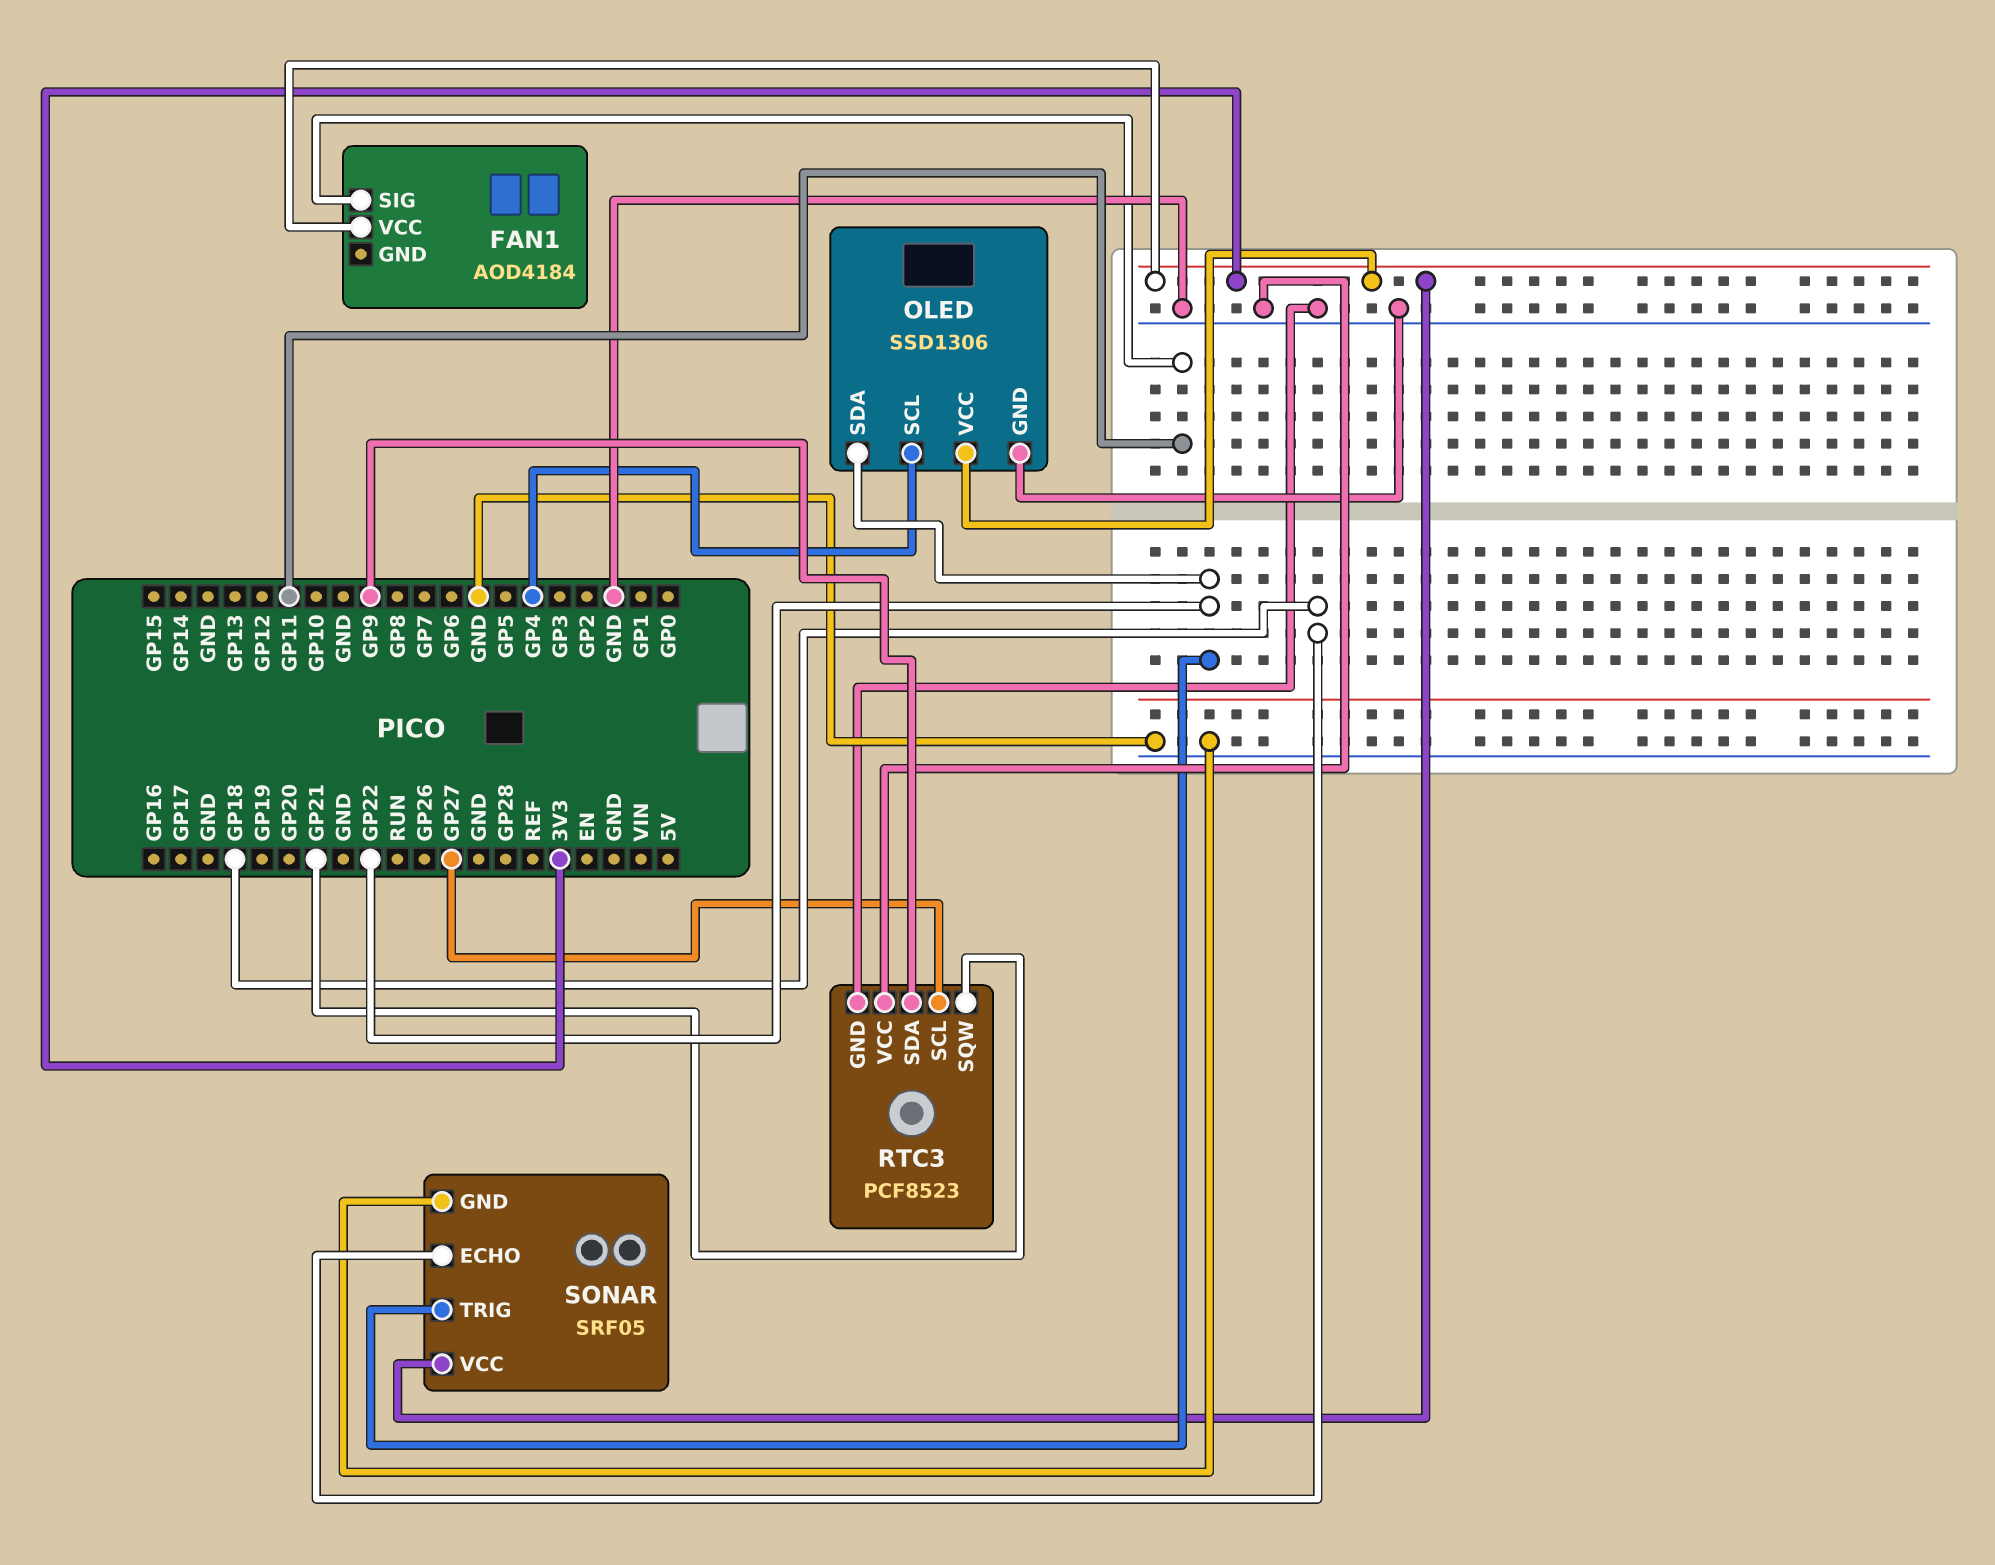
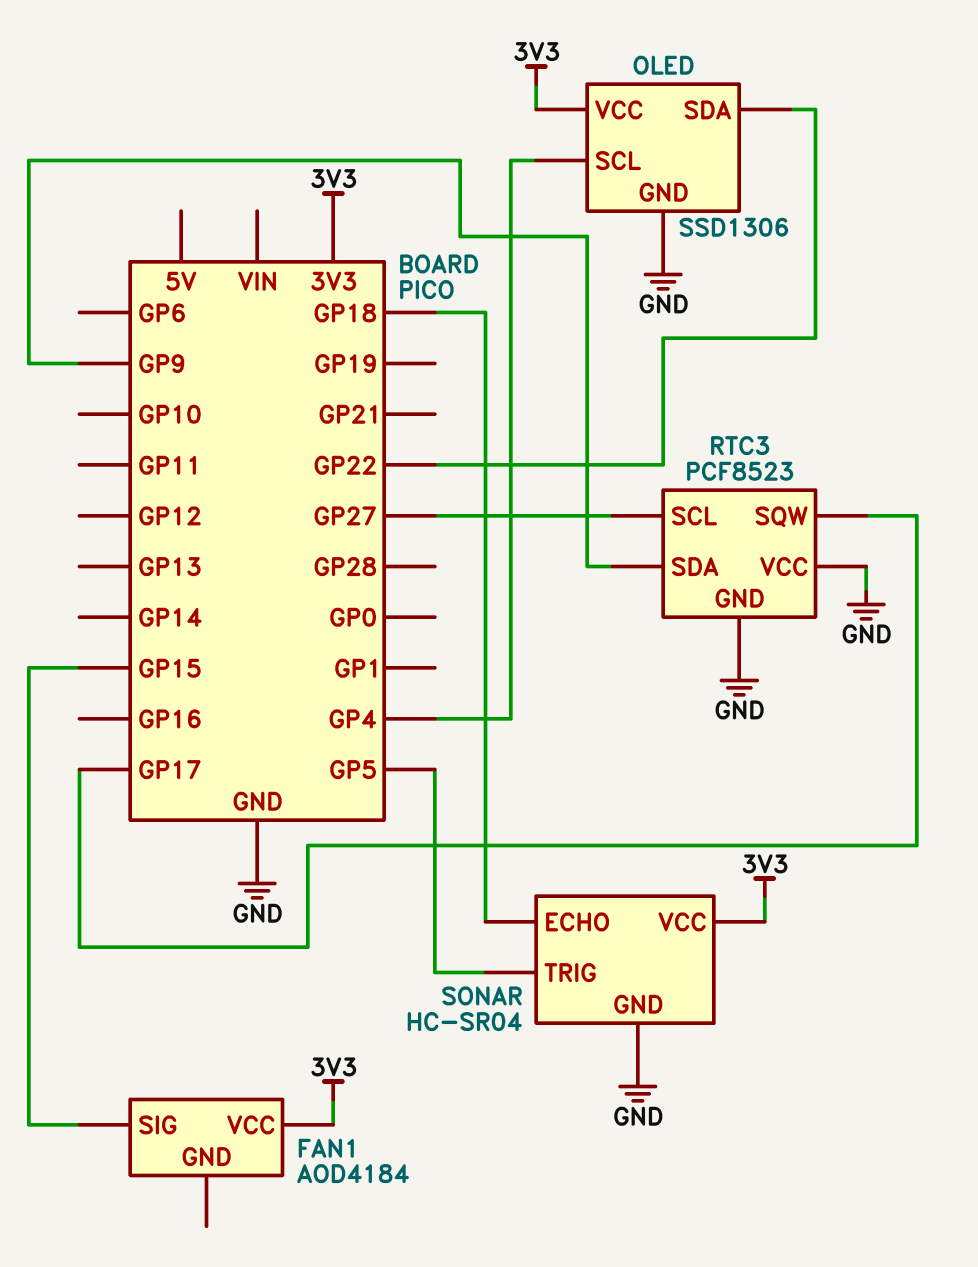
FAN1 pin SIG: GP11 -> GP15
RTC3 pin SQW: GP21 -> GP17
SONAR: SRF05 -> HC-SR04
SONAR pin TRIG: GP22 -> GP5

